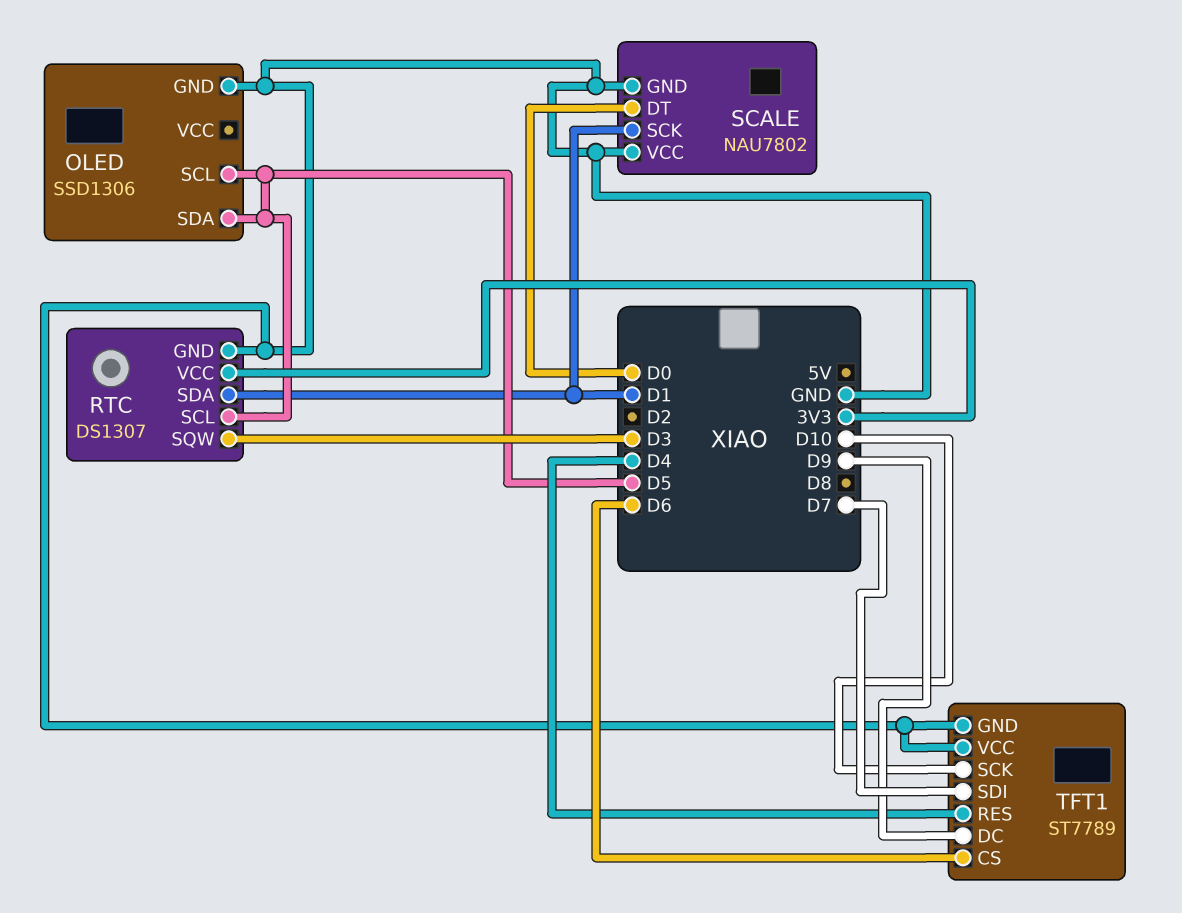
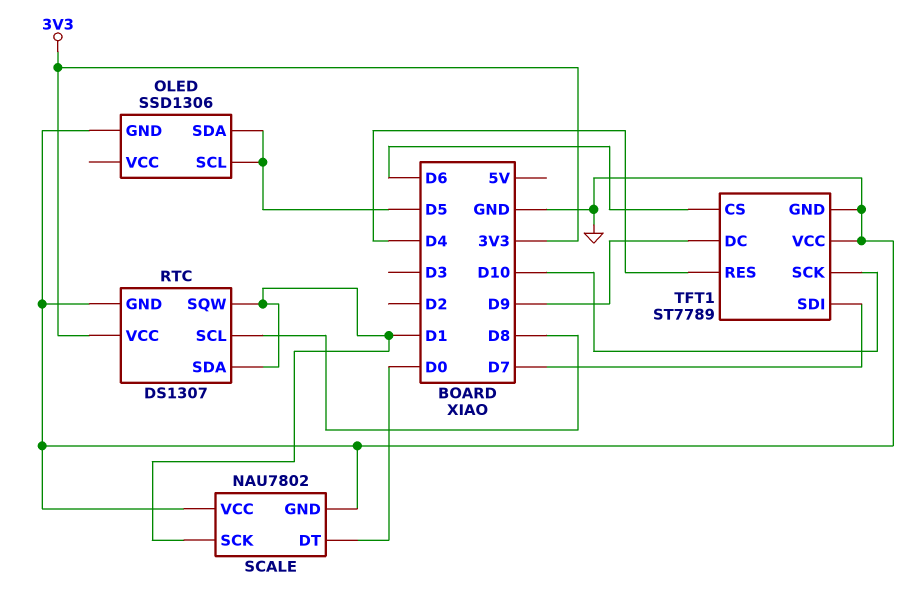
RTC pin SCL: D5 -> D8
RTC pin SQW: D3 -> D1

